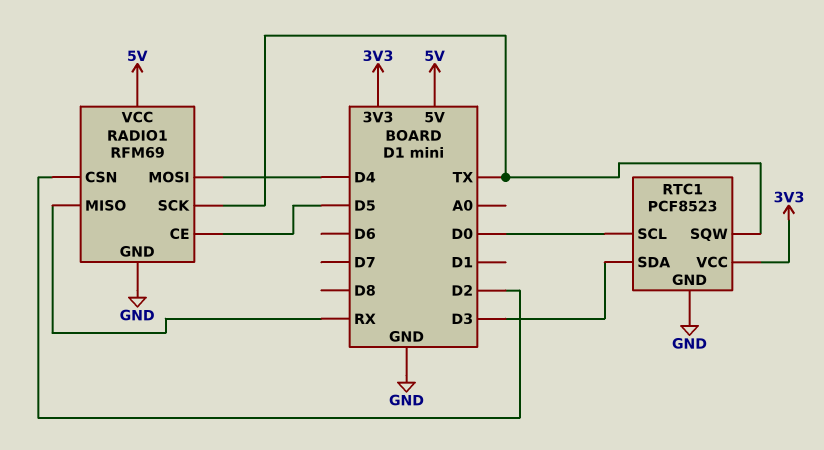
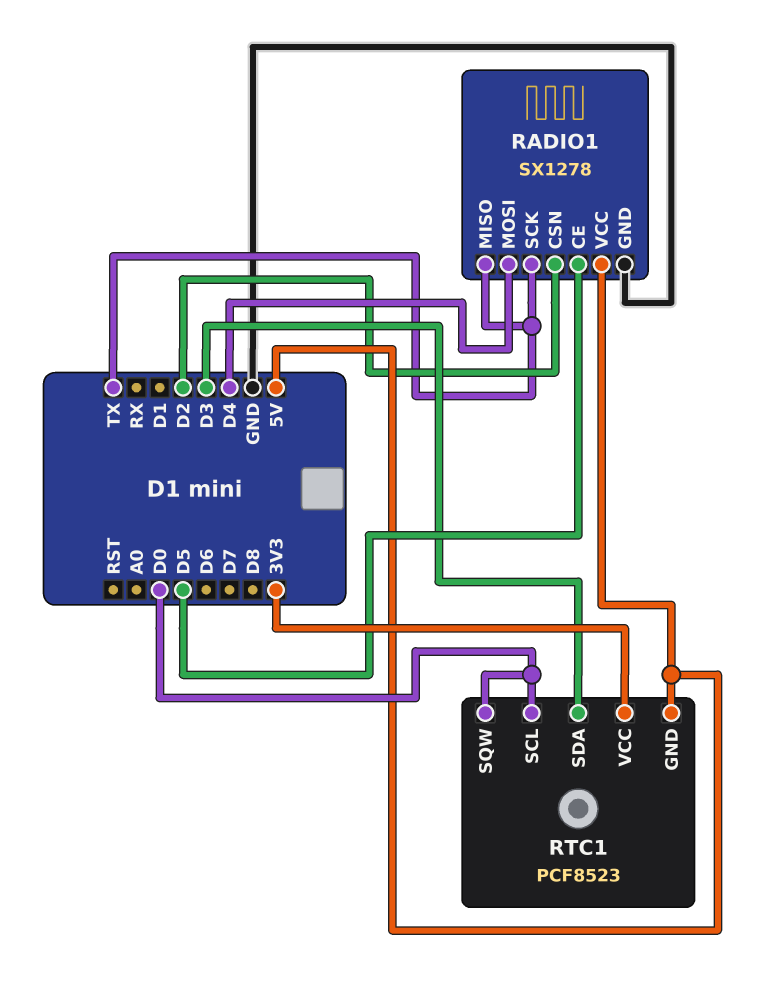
RADIO1: RFM69 -> SX1278
RADIO1 pin MISO: RX -> TX
RTC1 pin GND: GND -> 5V
RTC1 pin SQW: TX -> D0

